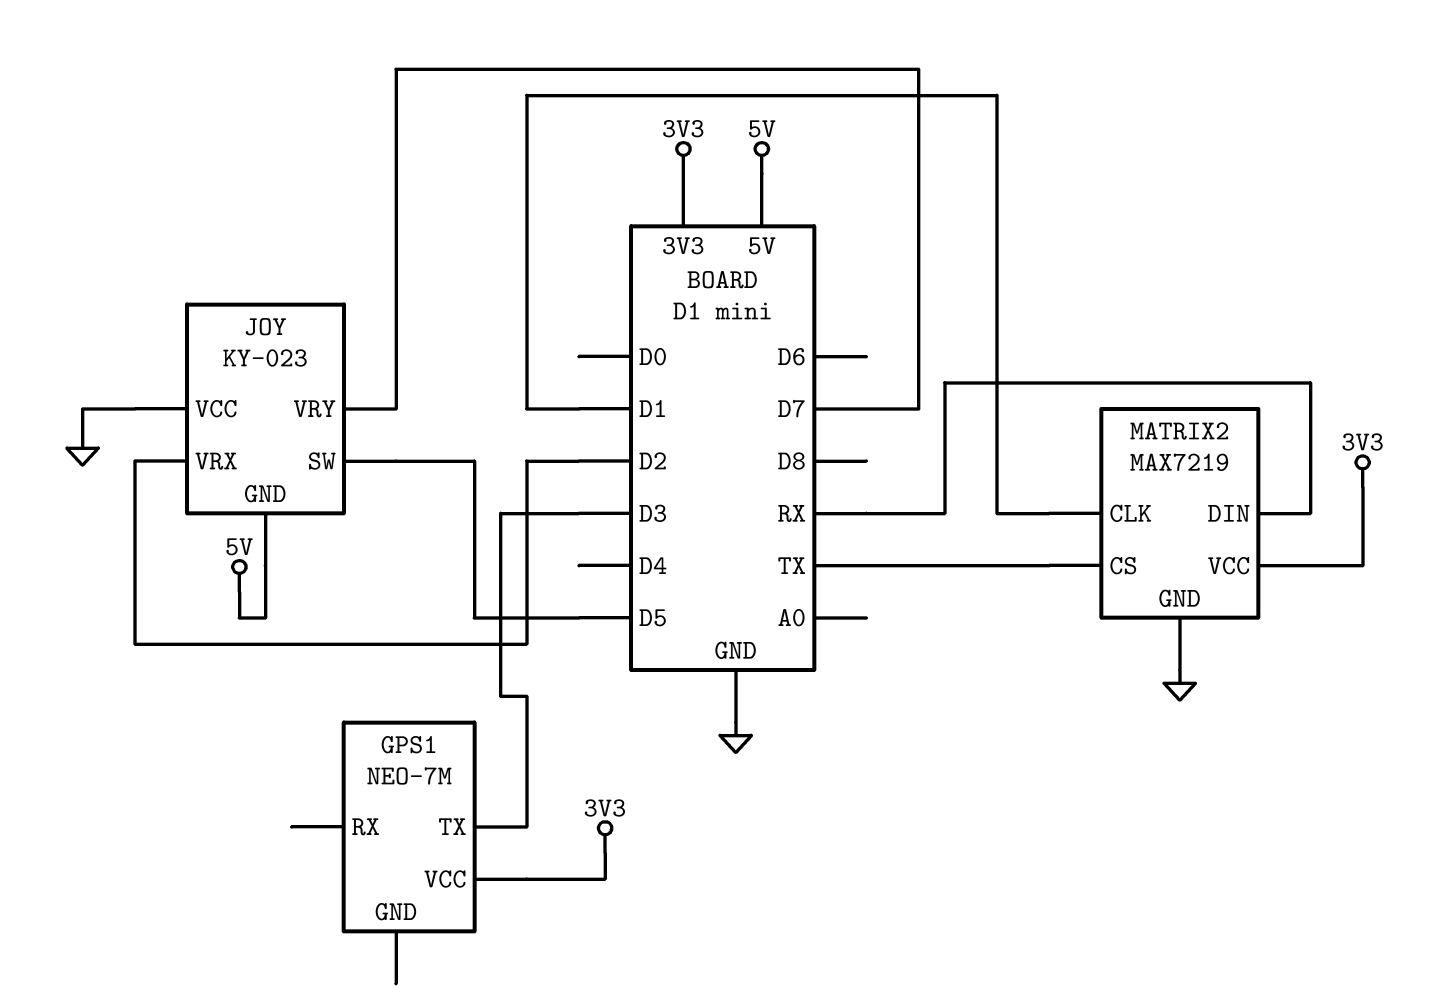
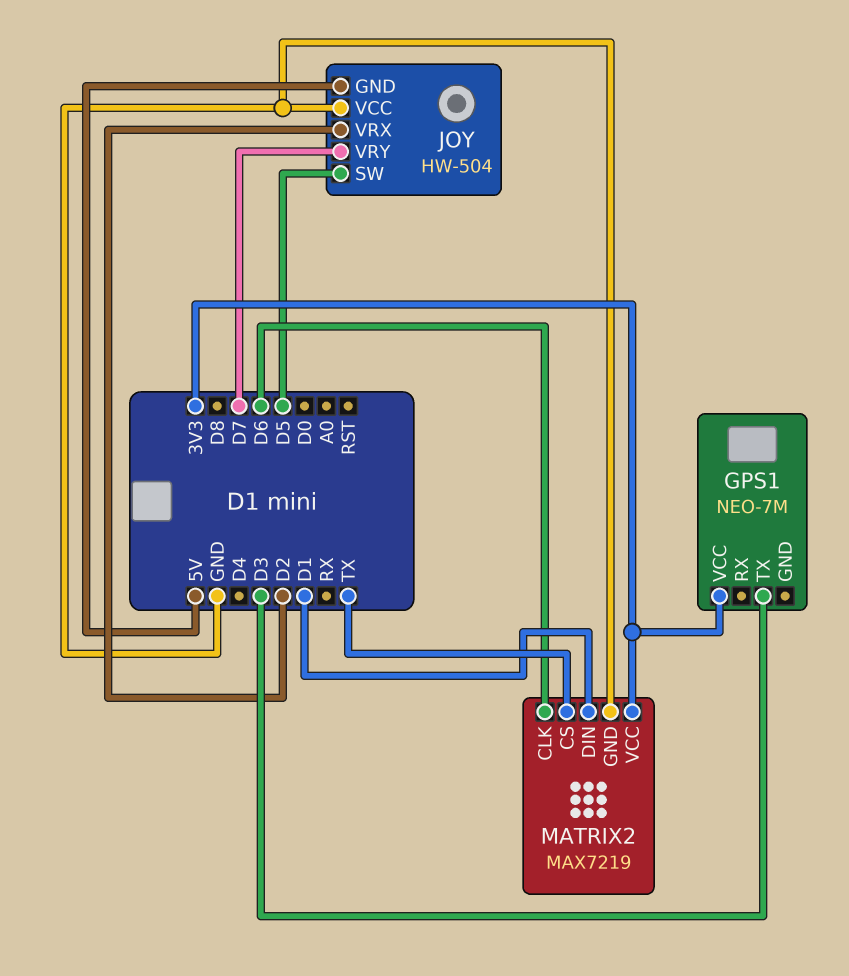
JOY: KY-023 -> HW-504
MATRIX2 pin CLK: D1 -> D6
MATRIX2 pin DIN: RX -> D1

